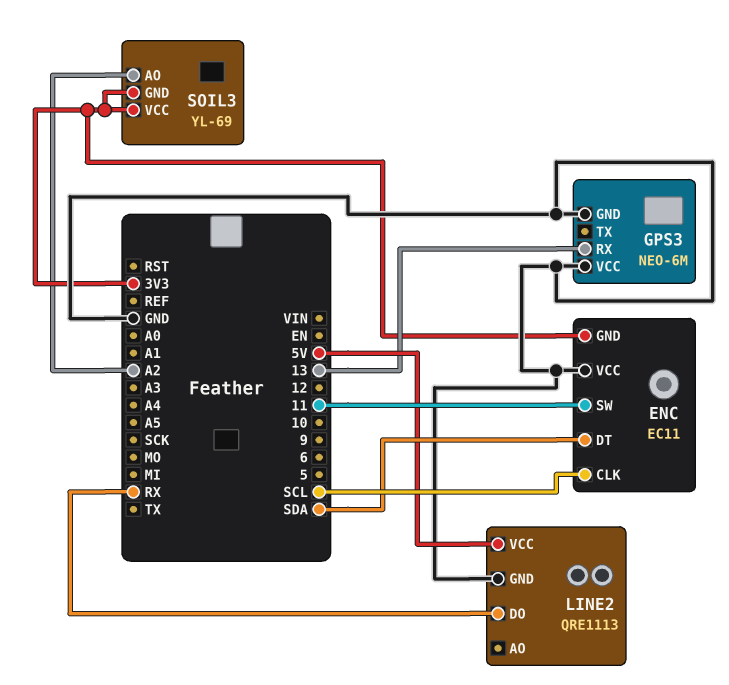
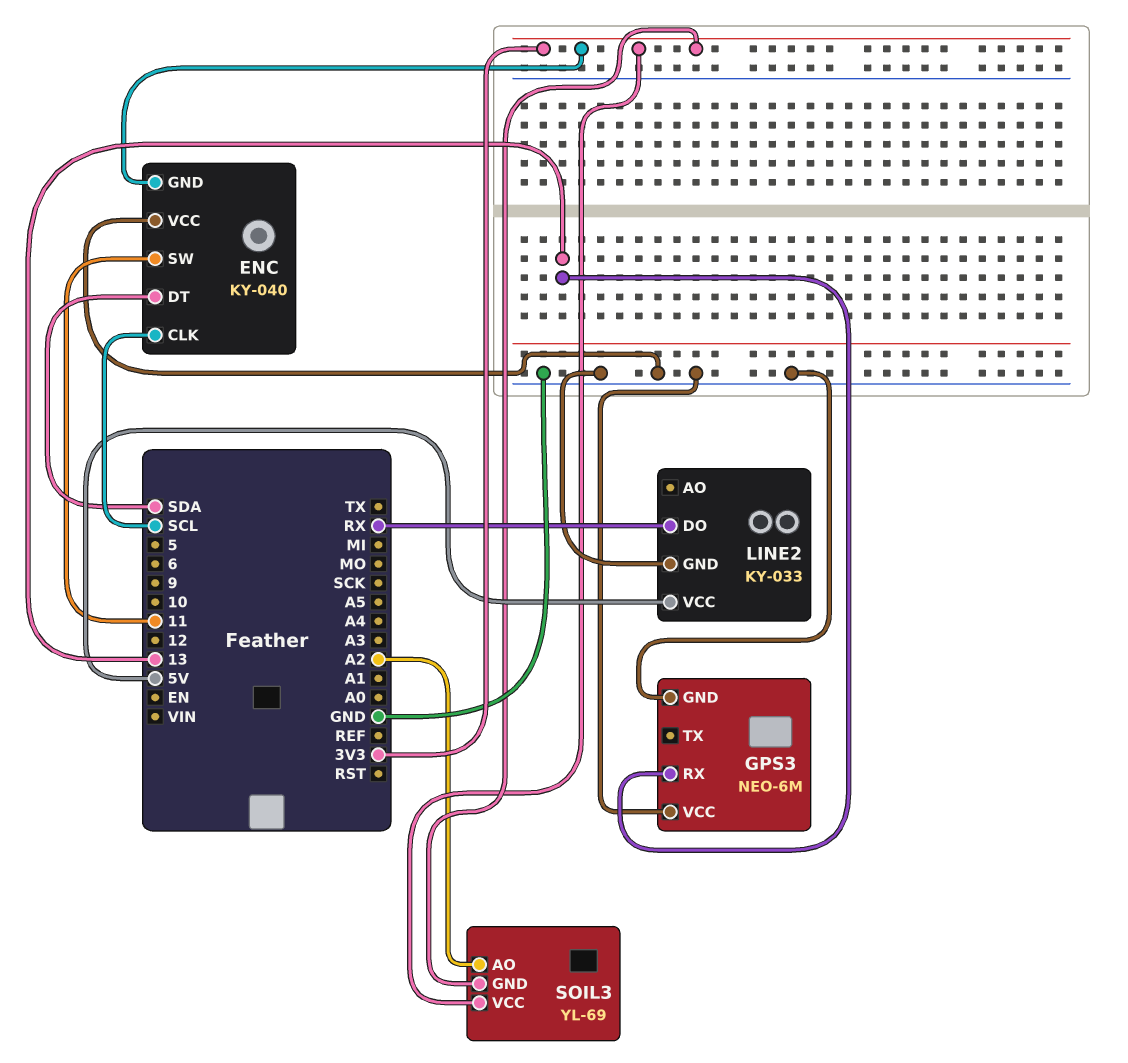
ENC: EC11 -> KY-040
LINE2: QRE1113 -> KY-033

